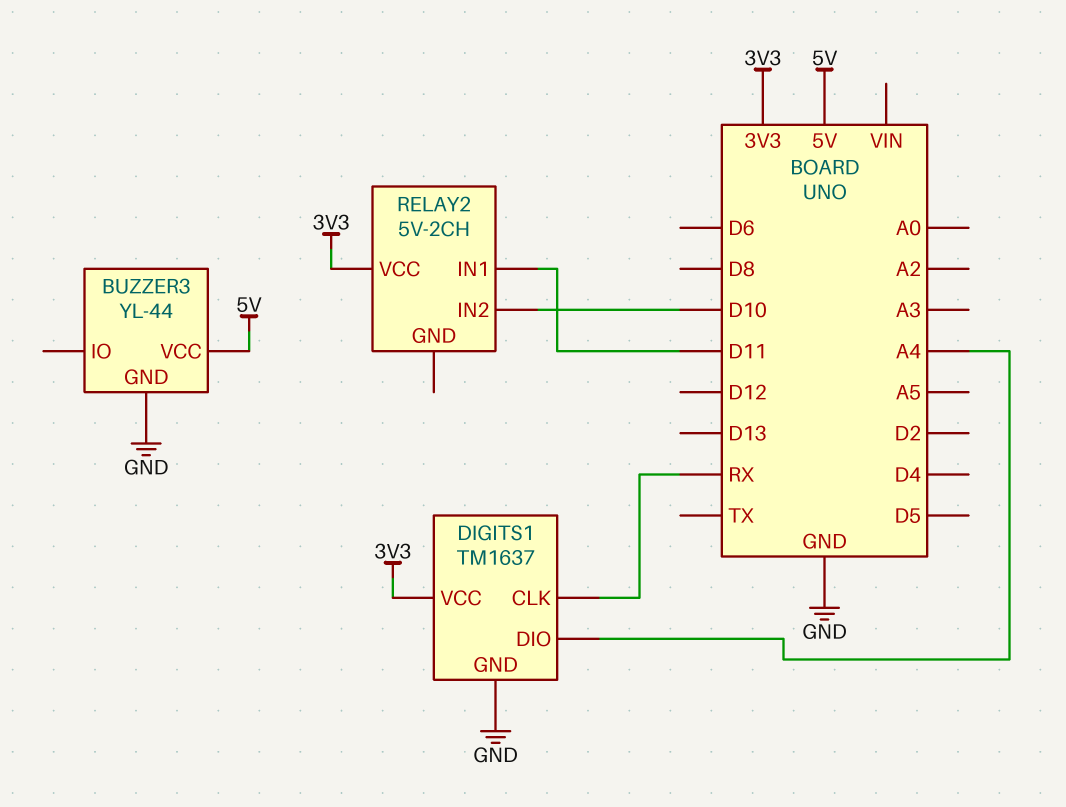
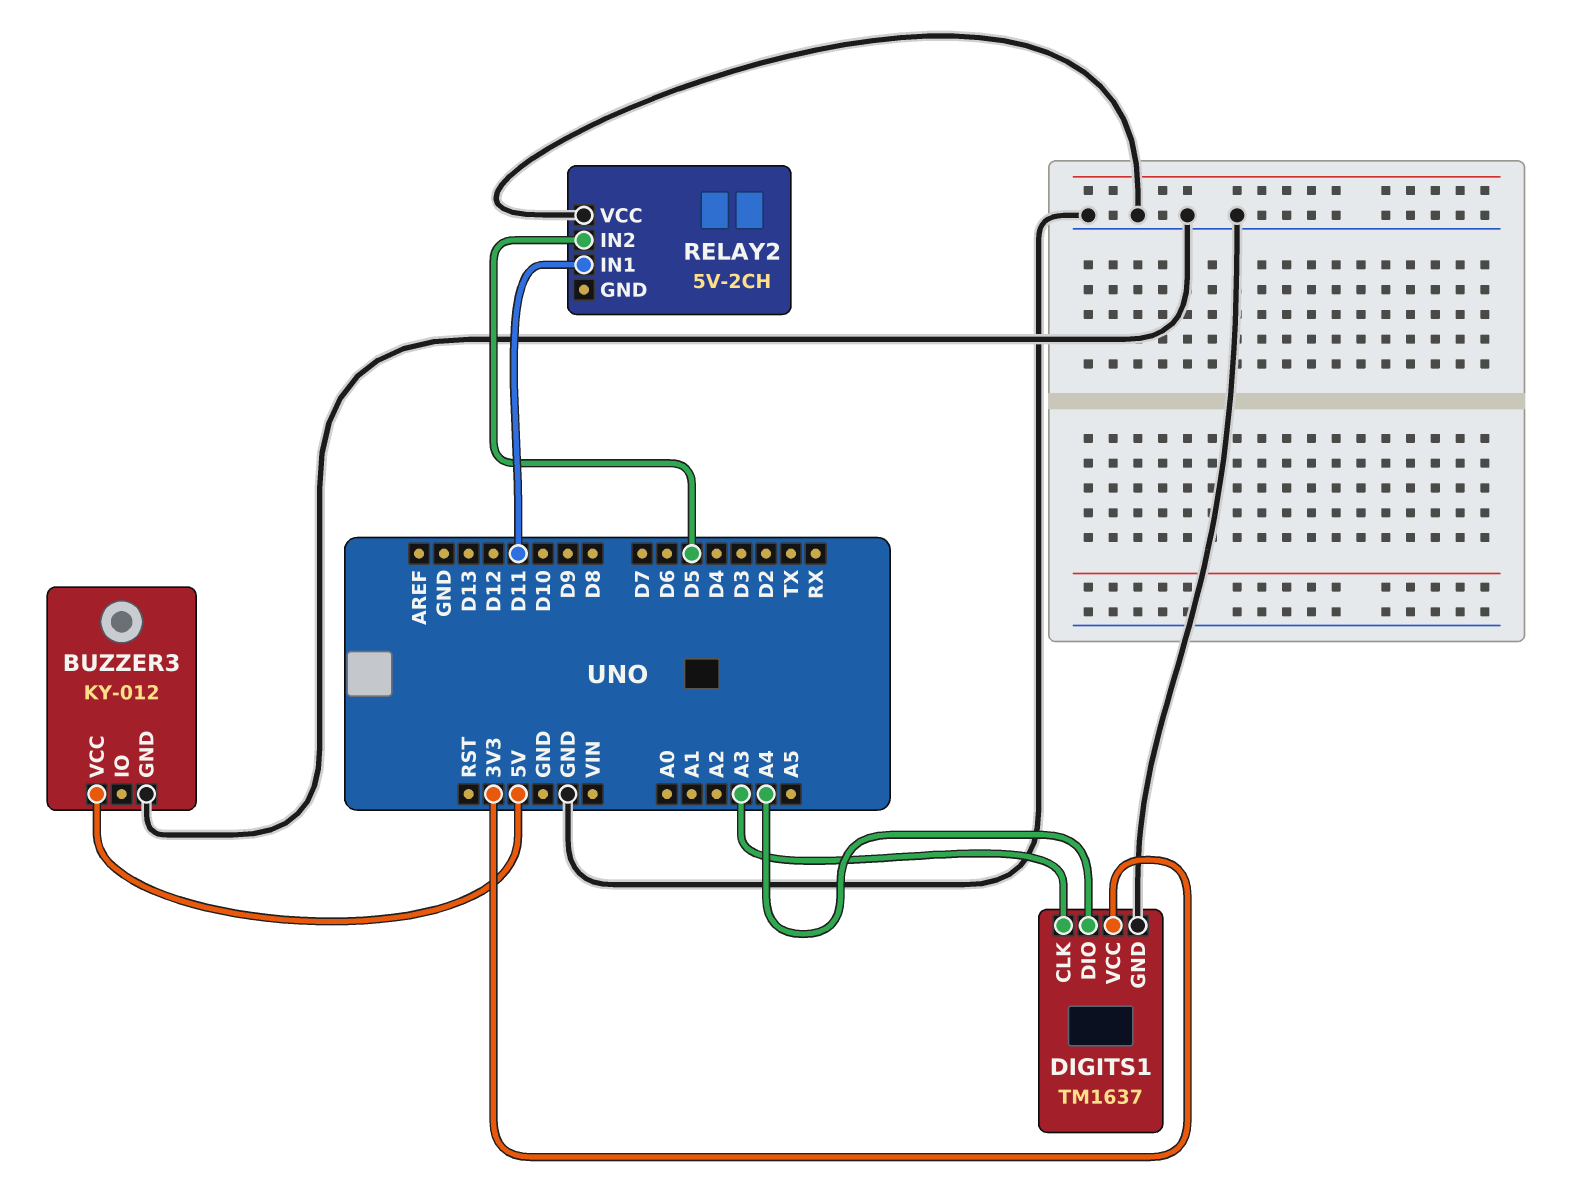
BUZZER3: YL-44 -> KY-012
DIGITS1 pin CLK: RX -> A3
RELAY2 pin IN2: D10 -> D5
RELAY2 pin VCC: 3V3 -> GND

